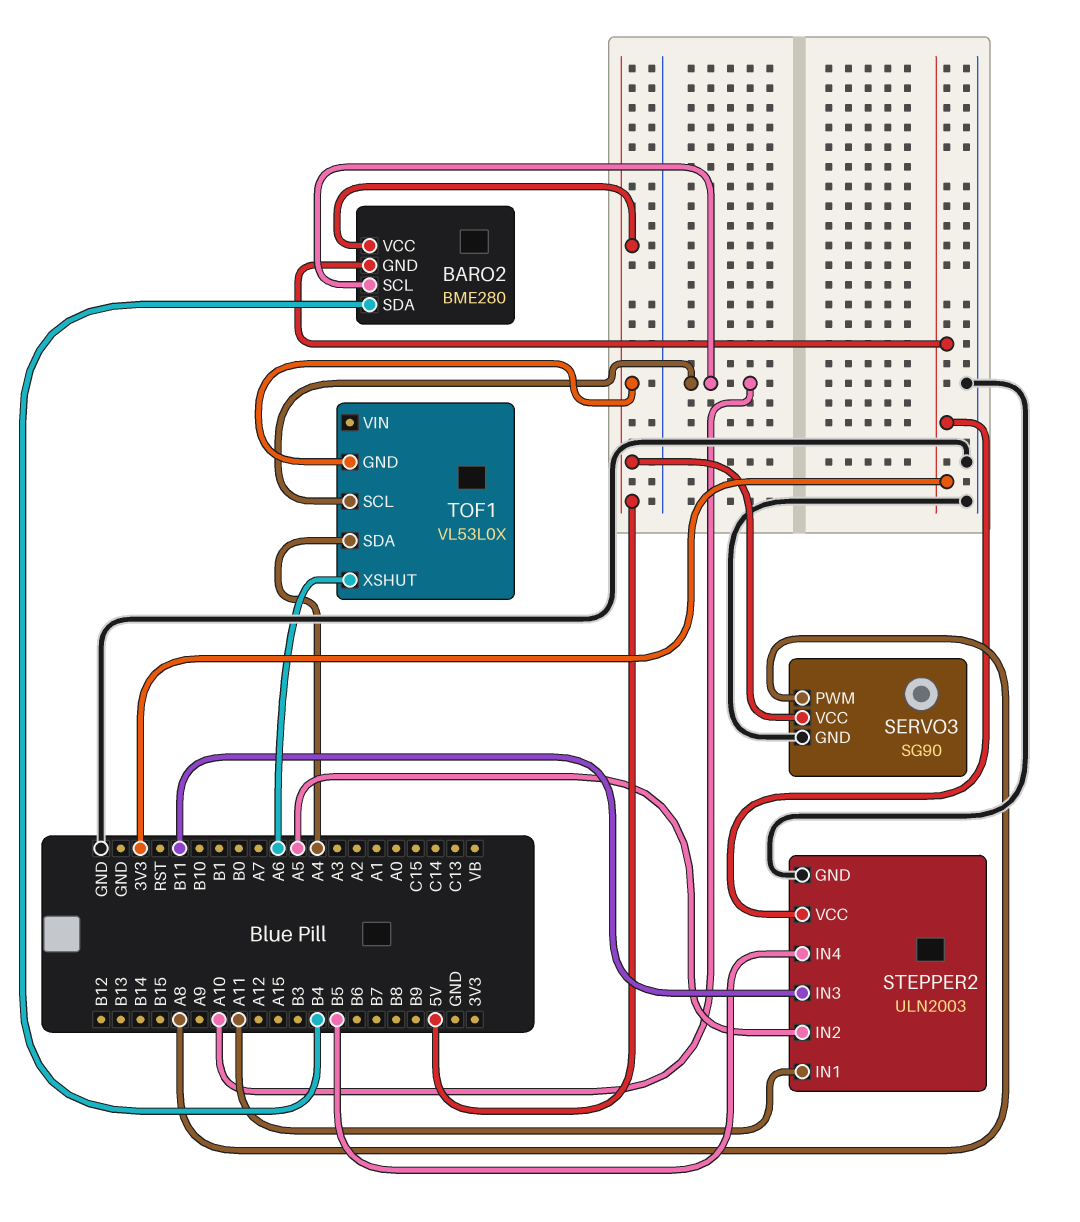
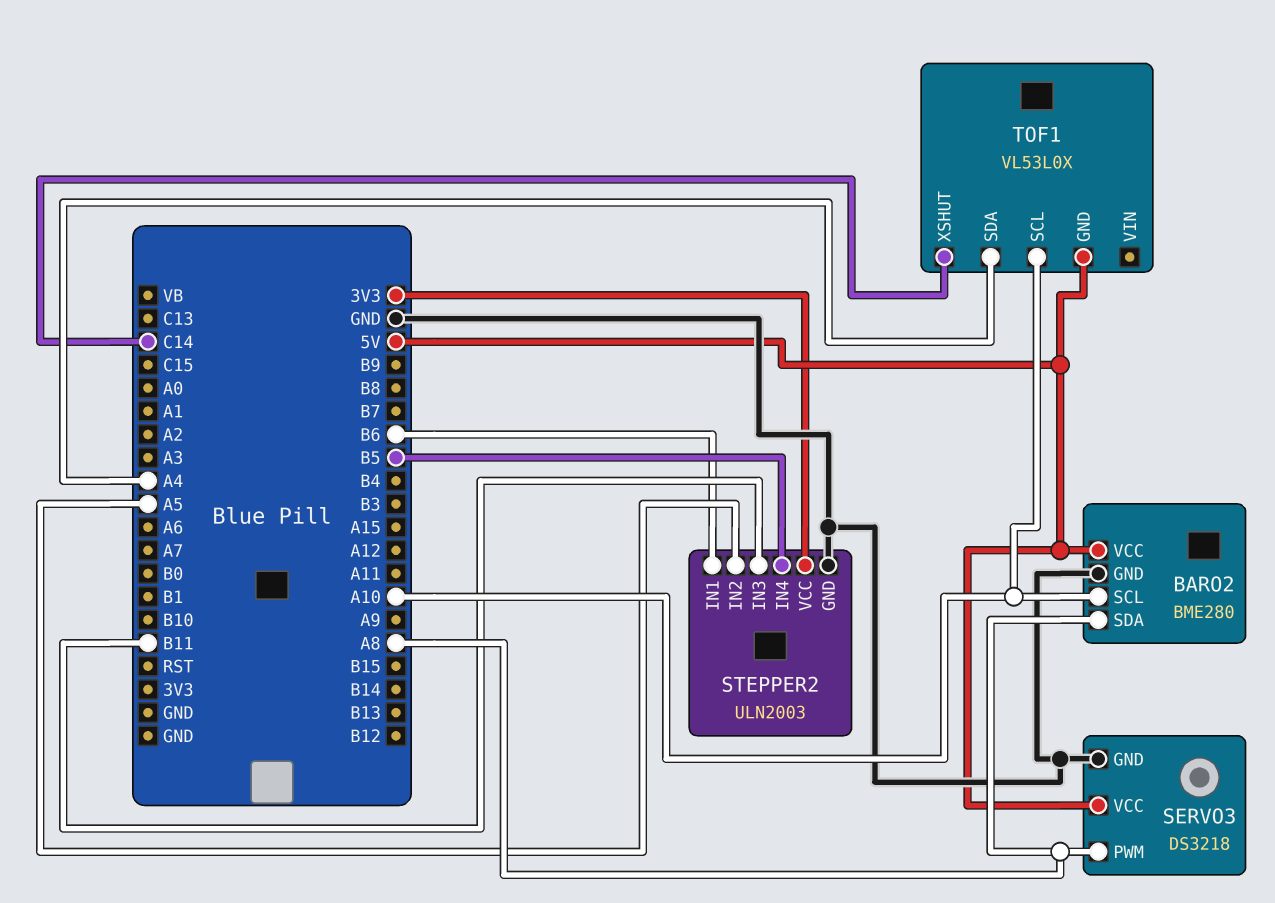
BARO2 pin GND: 3V3 -> GND
BARO2 pin SDA: B4 -> A8
SERVO3: SG90 -> DS3218
STEPPER2 pin IN1: A11 -> B6
TOF1 pin XSHUT: A6 -> C14

